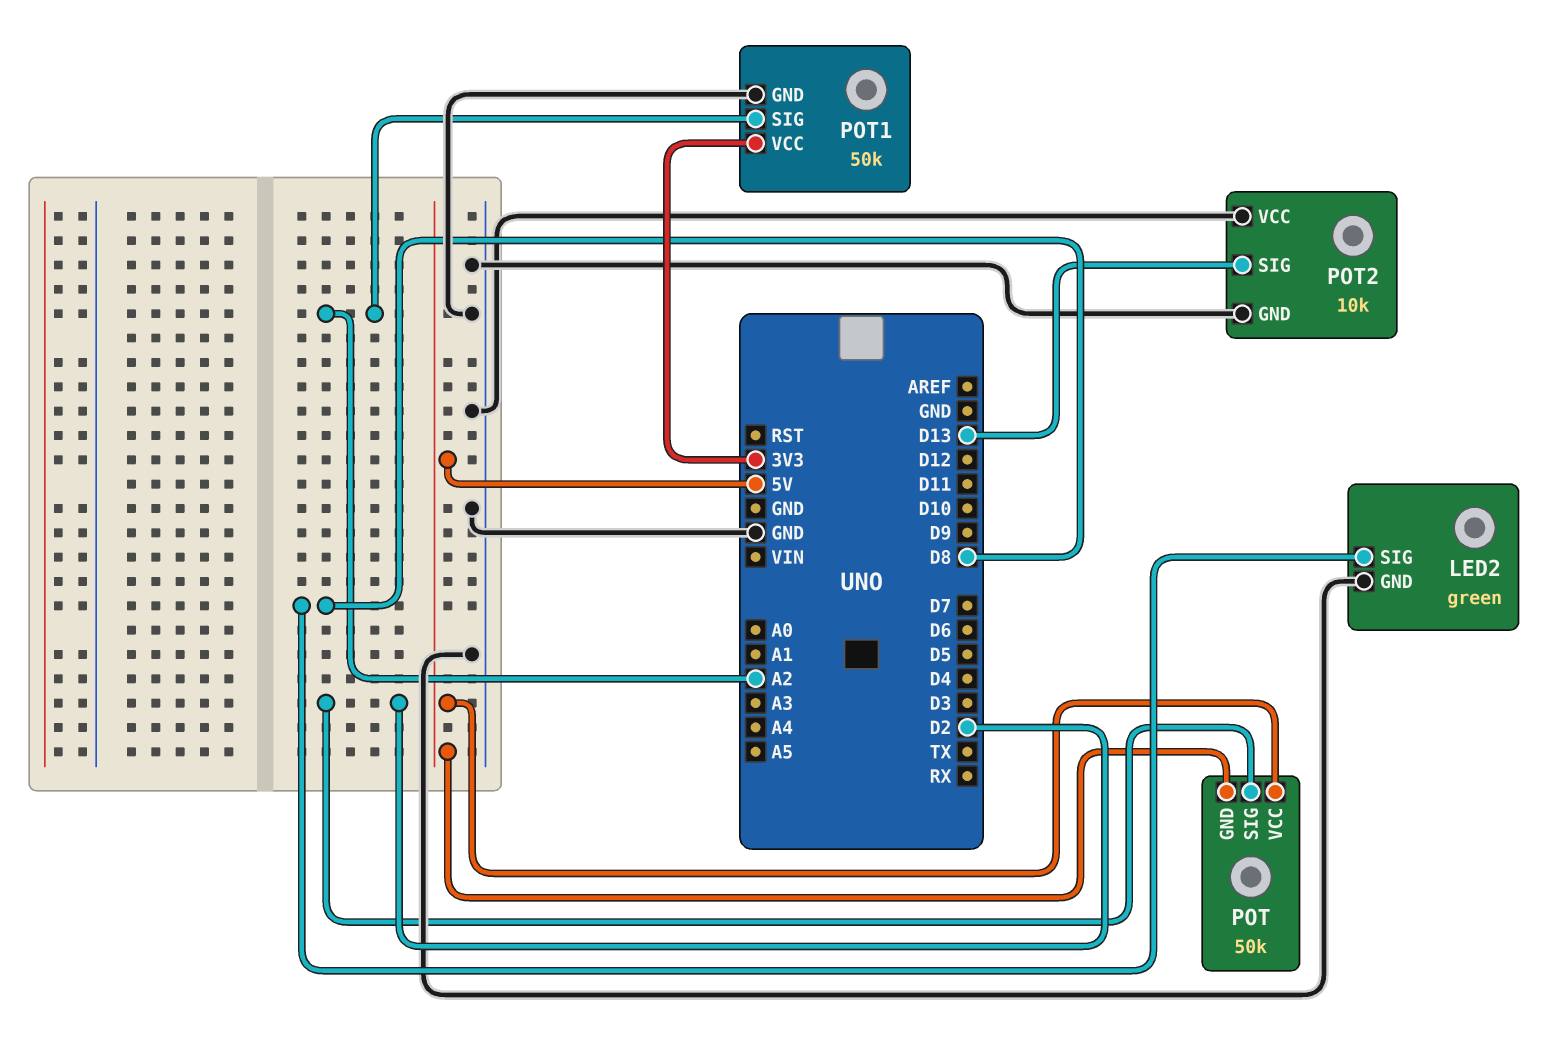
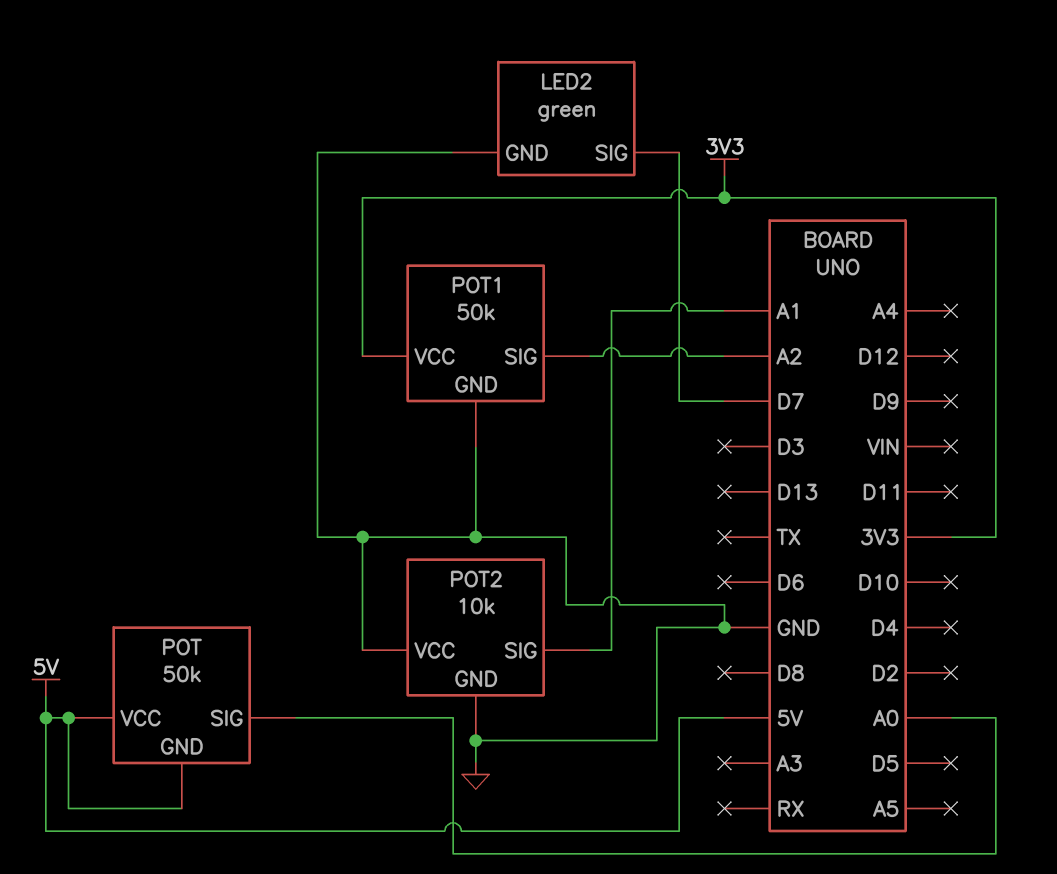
LED2 pin SIG: D8 -> D7
POT pin SIG: D2 -> A0
POT2 pin SIG: D13 -> A1

